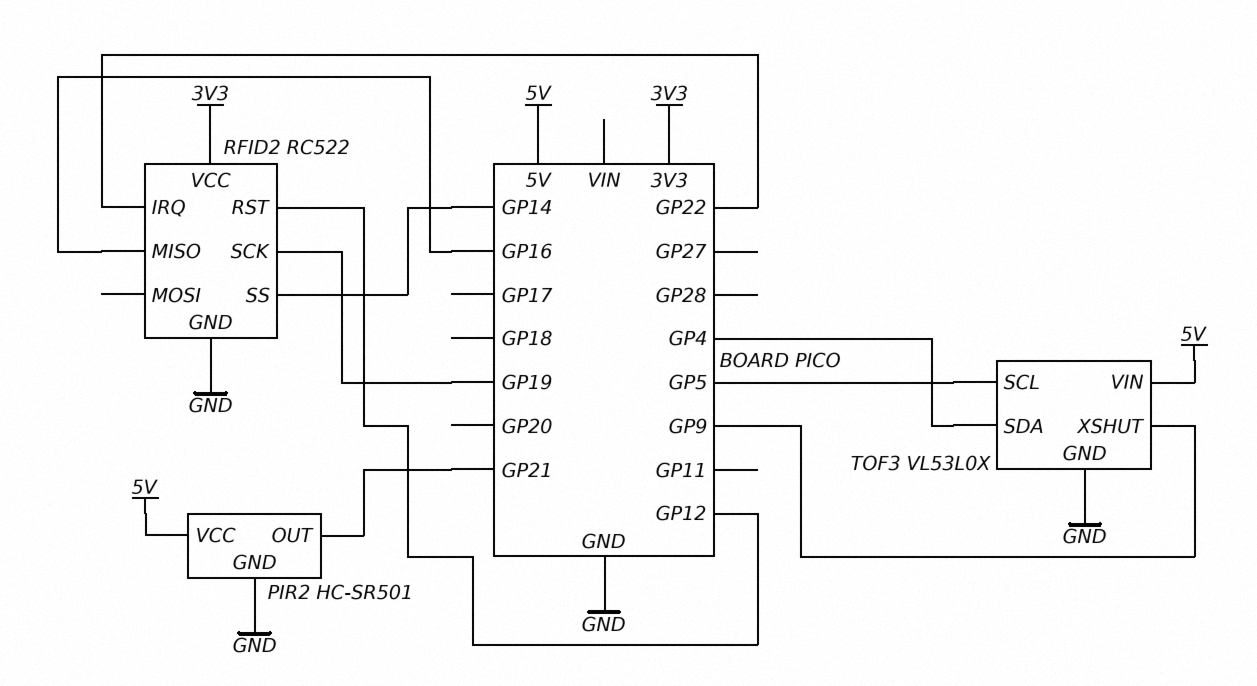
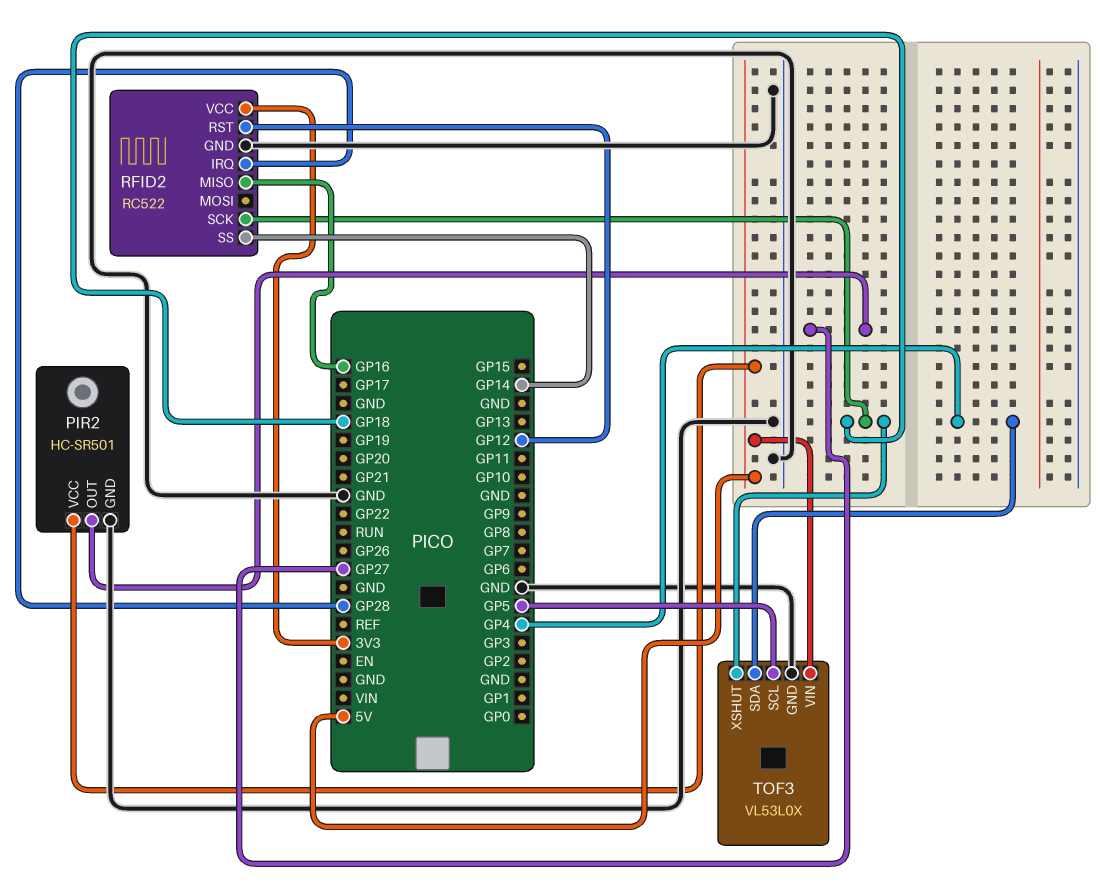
PIR2 pin OUT: GP21 -> GP27
RFID2 pin IRQ: GP22 -> GP28
RFID2 pin SCK: GP19 -> GP18
TOF3 pin XSHUT: GP9 -> GP18

